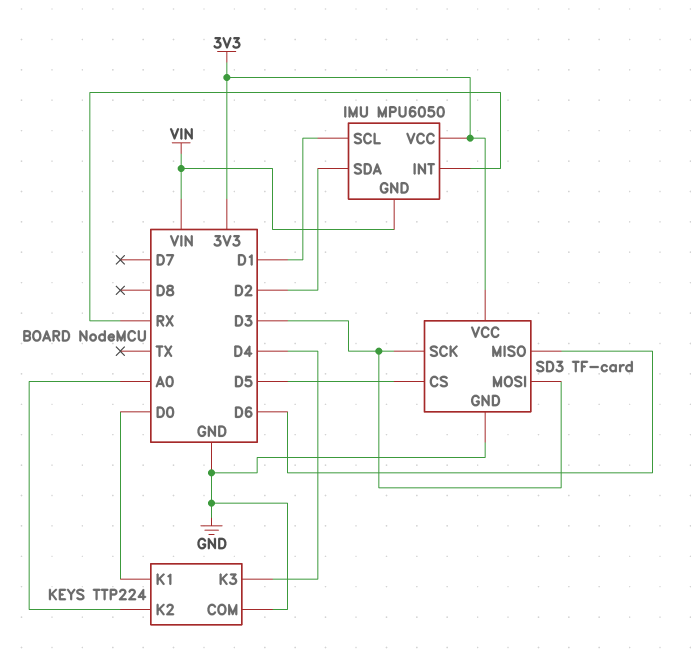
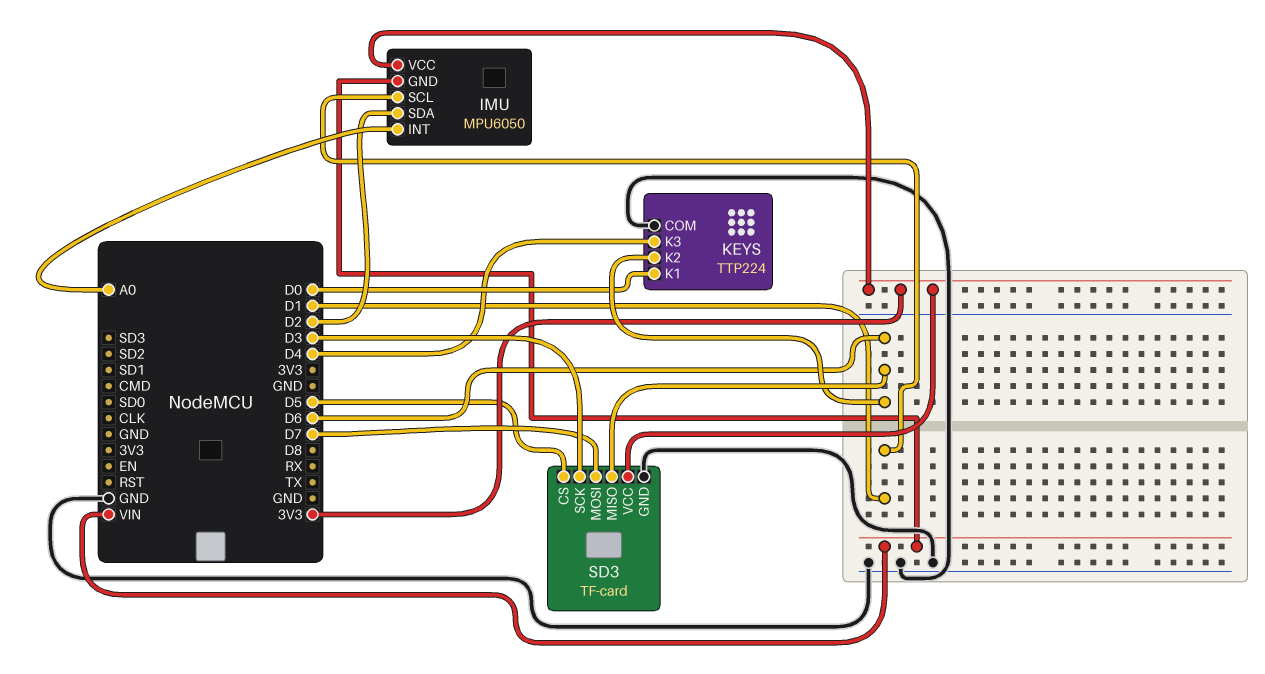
IMU pin INT: RX -> A0
KEYS pin K2: A0 -> D6
SD3 pin MOSI: D3 -> D7

